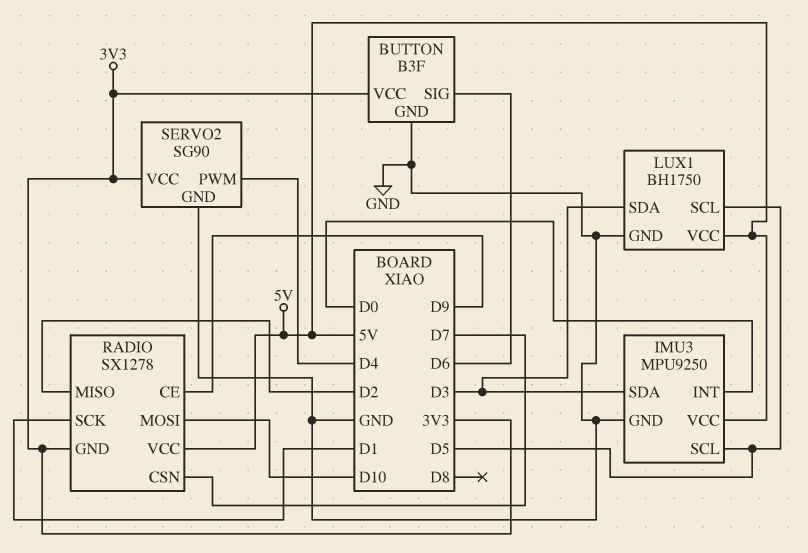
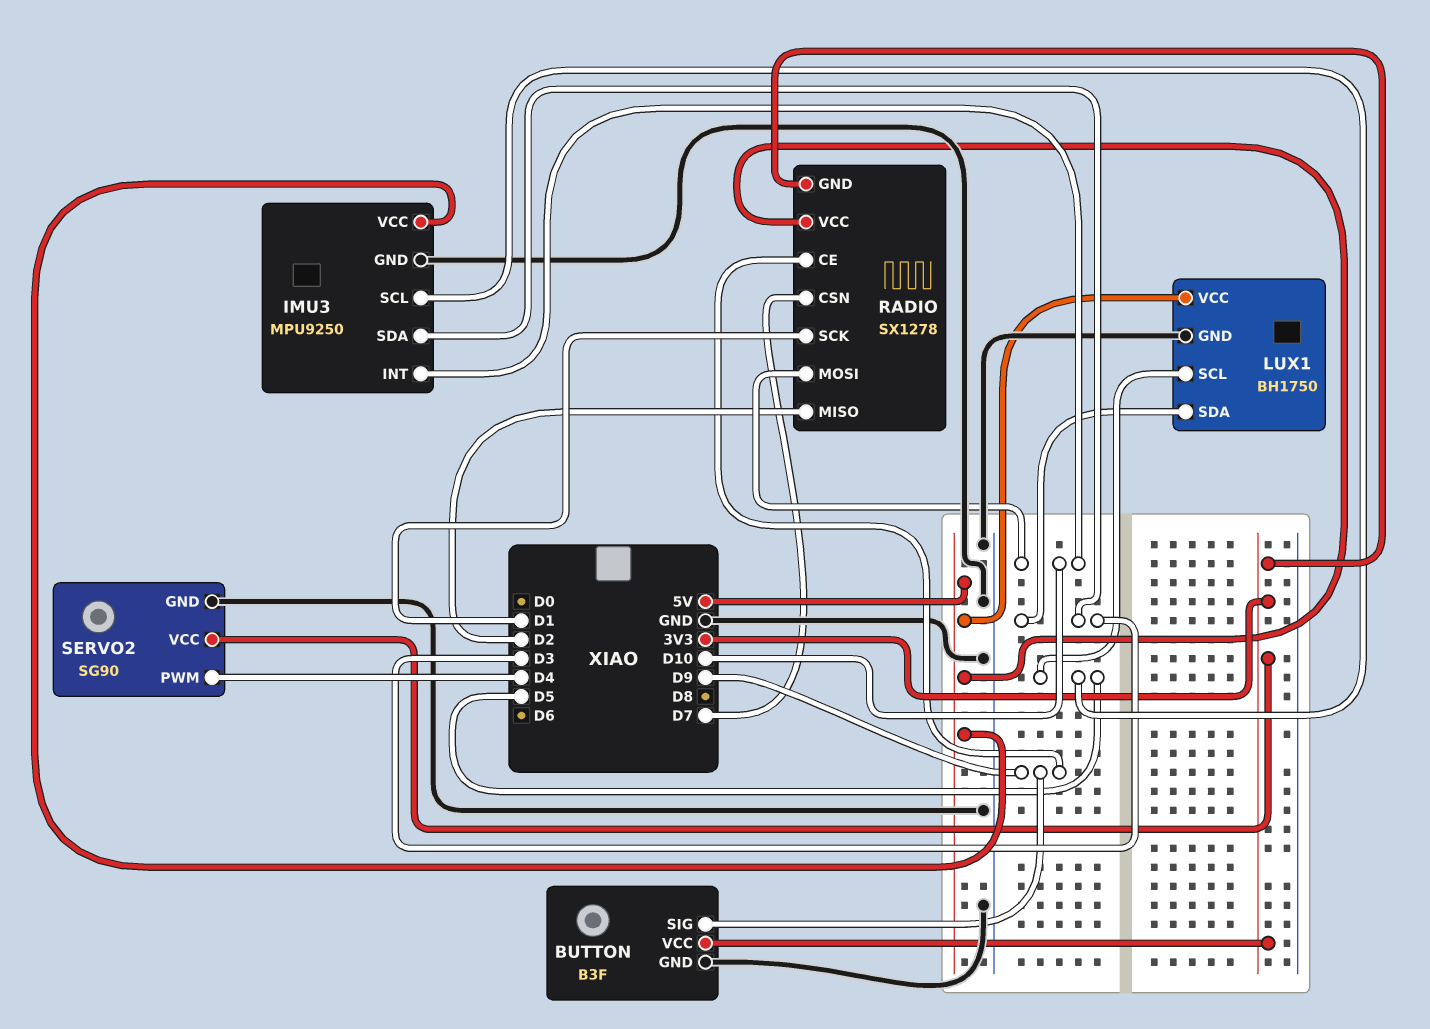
BUTTON pin SIG: D6 -> D9
IMU3 pin INT: D0 -> D10

